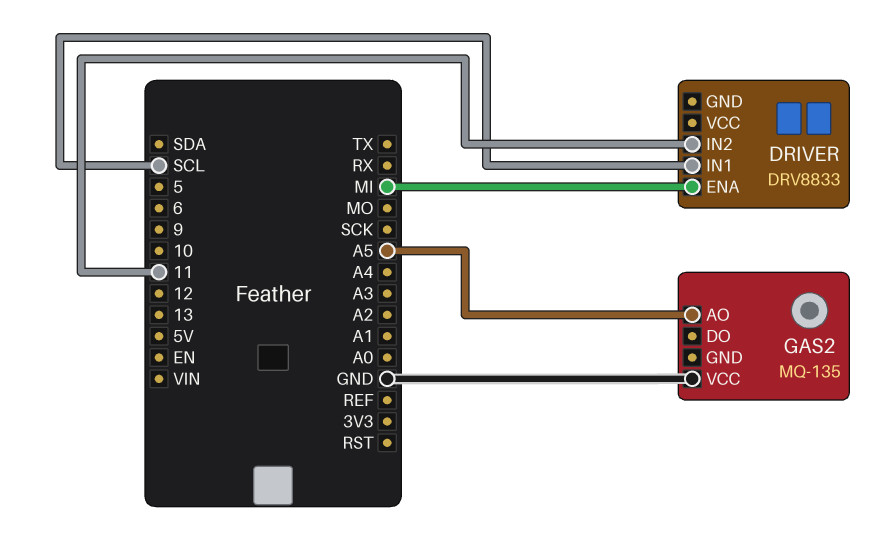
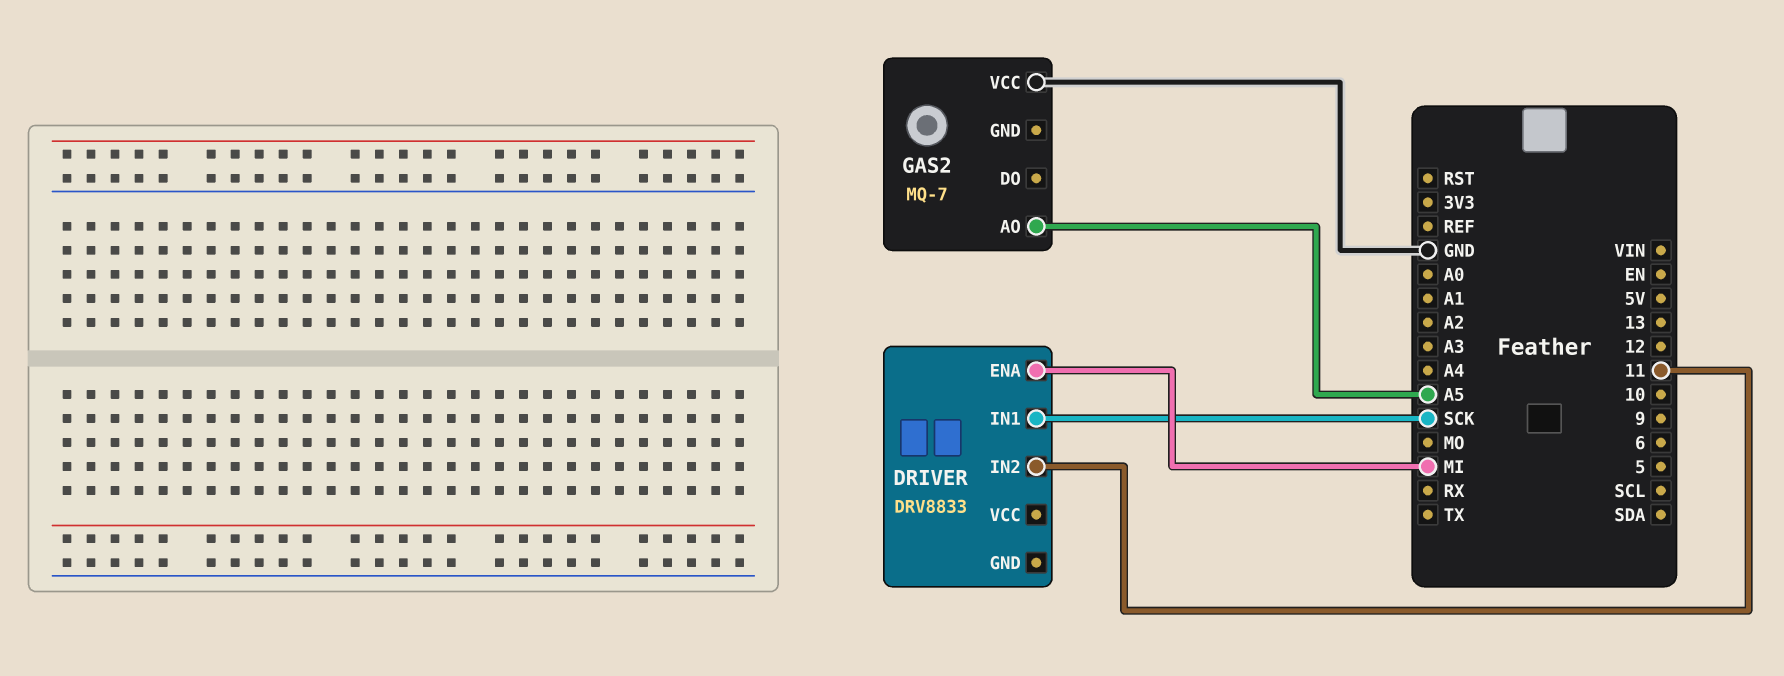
DRIVER pin IN1: SCL -> SCK
GAS2: MQ-135 -> MQ-7

